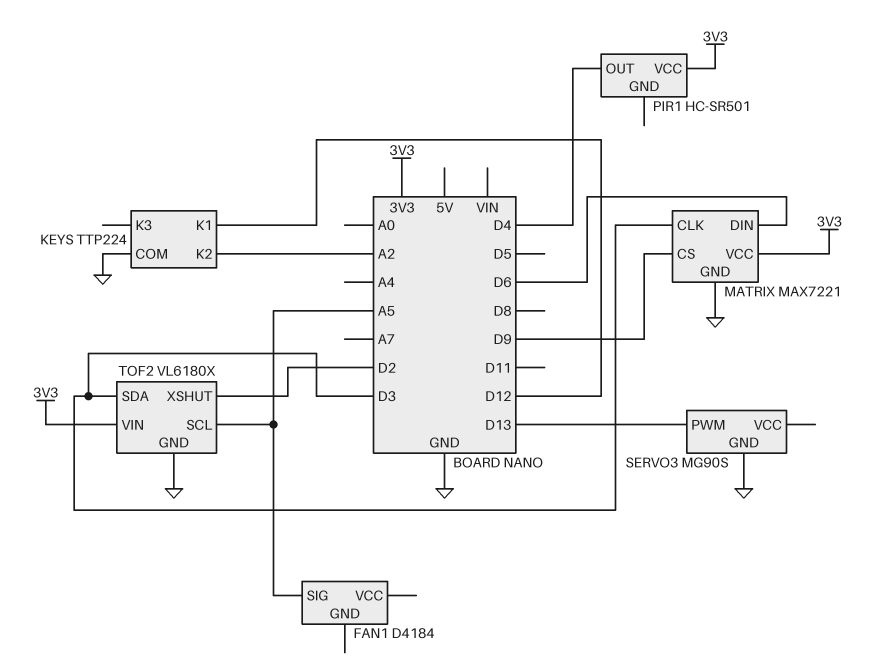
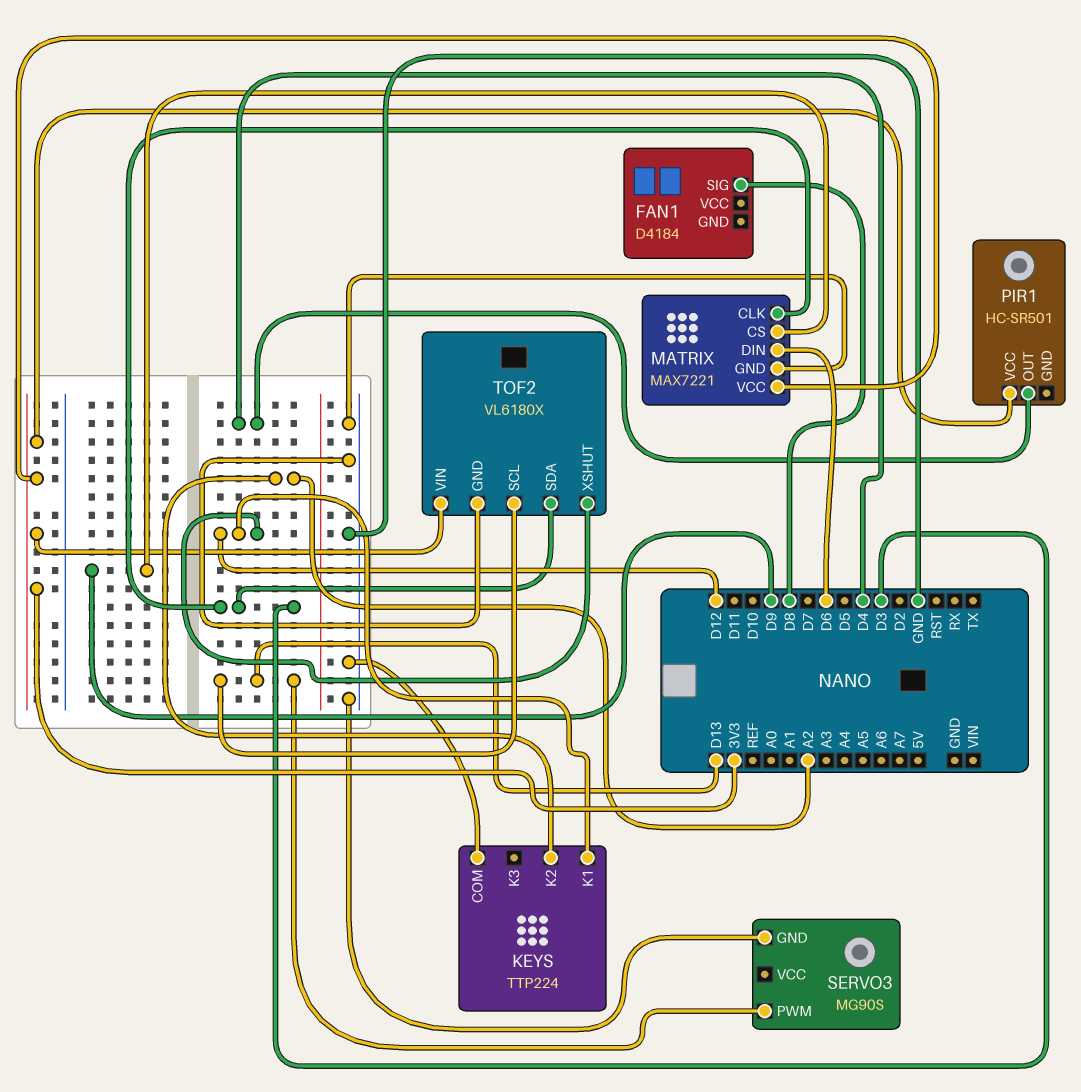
FAN1 pin SIG: A5 -> D8
TOF2 pin SCL: A5 -> D13
TOF2 pin XSHUT: D2 -> D12

